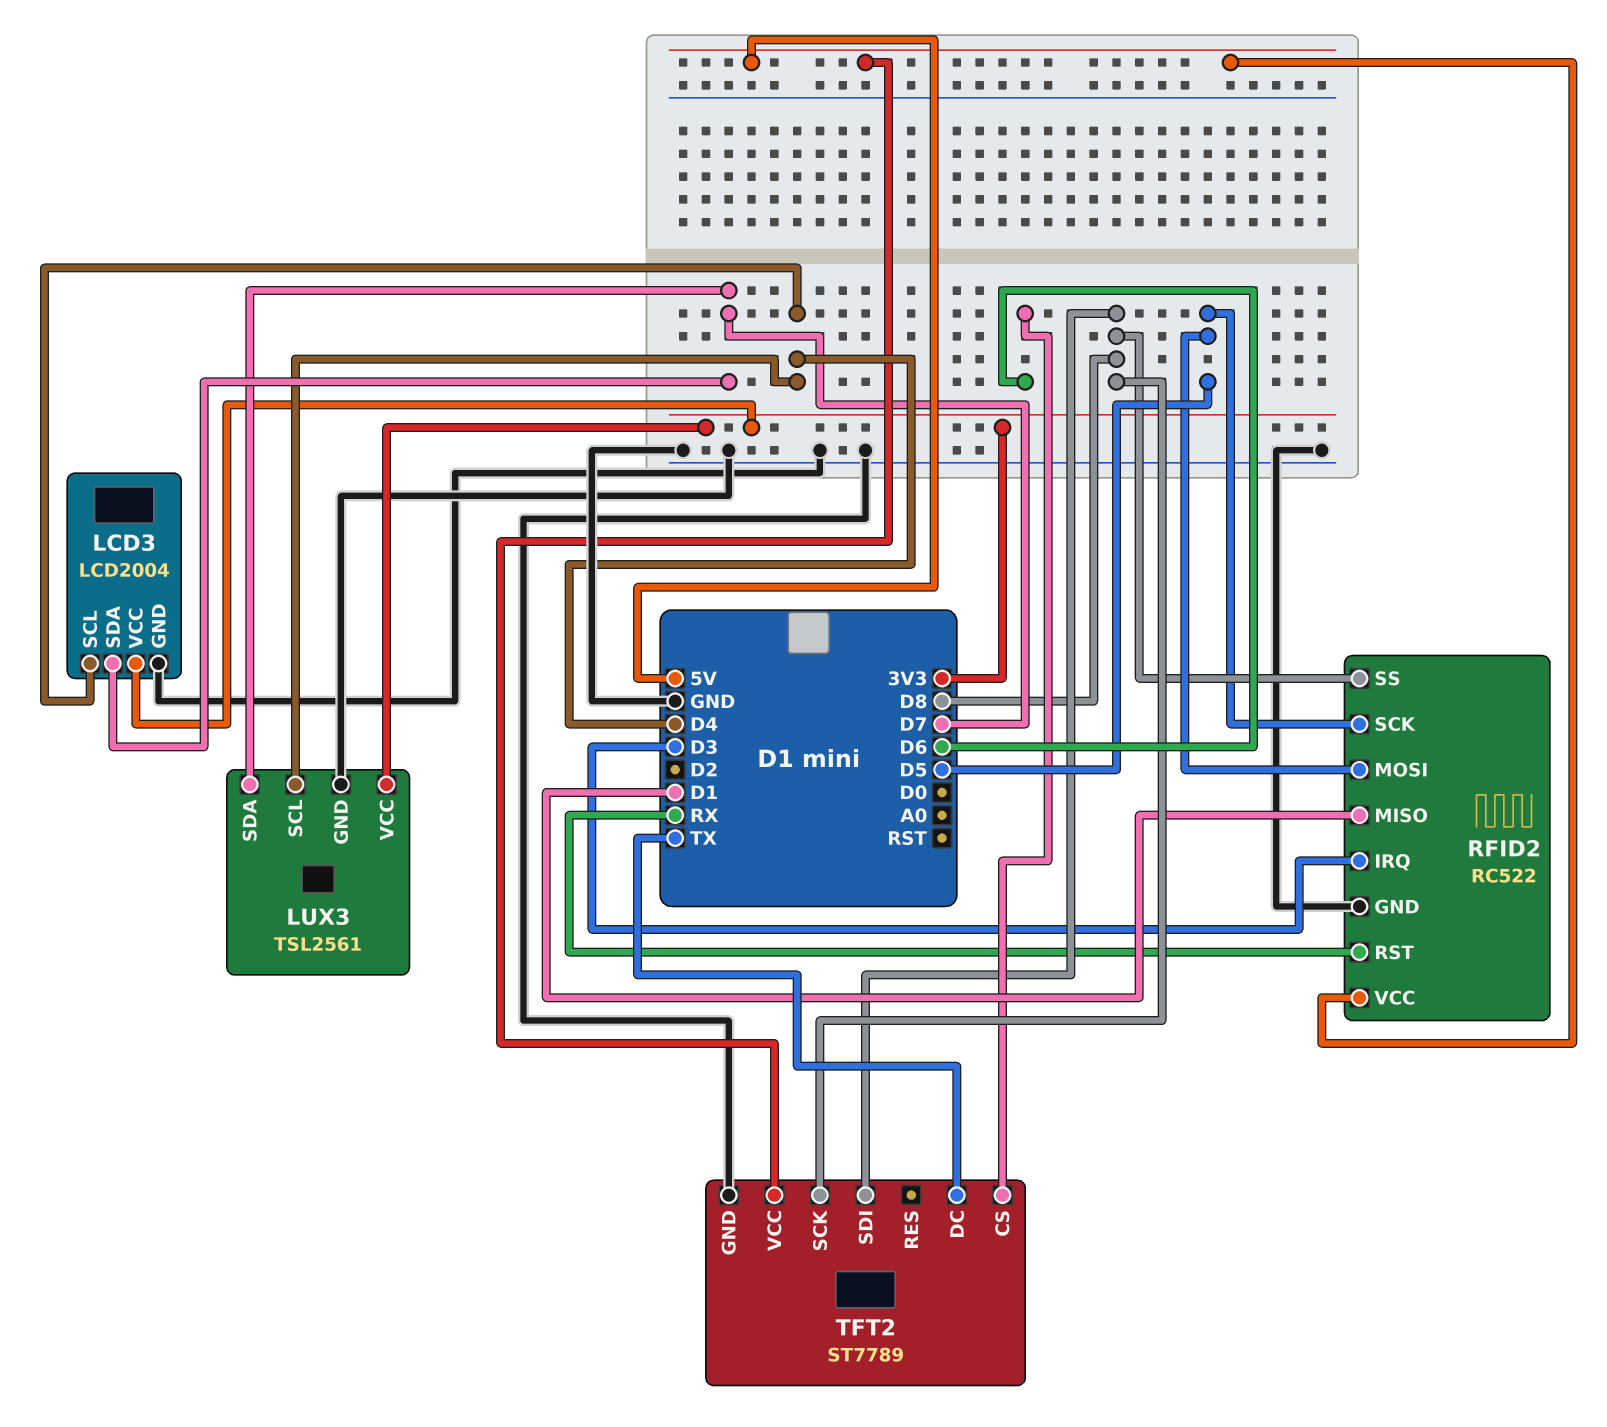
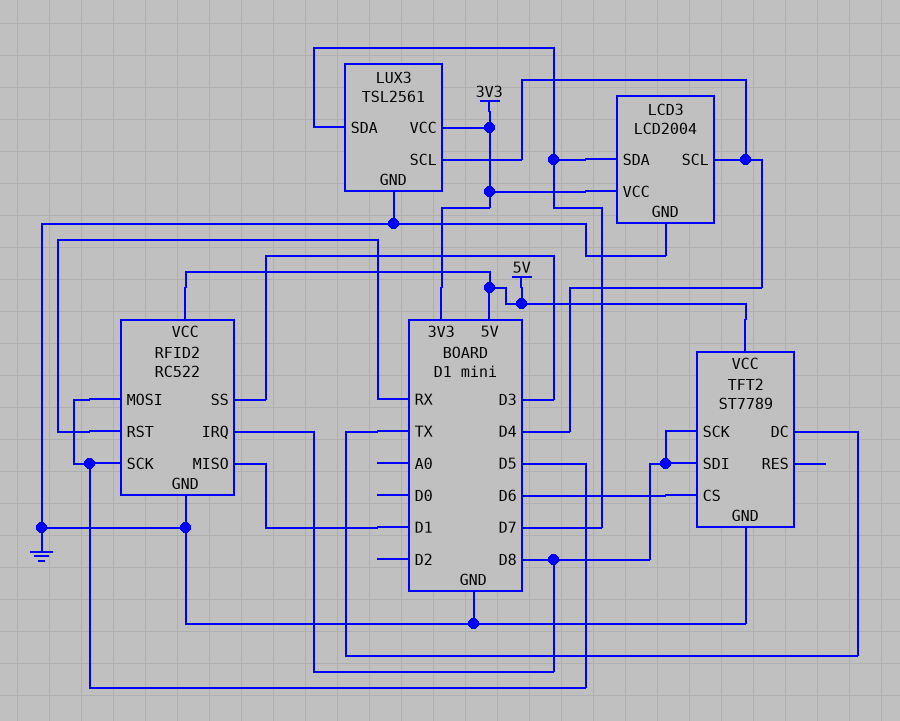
RFID2 pin IRQ: D3 -> D8
RFID2 pin SS: D8 -> D3

